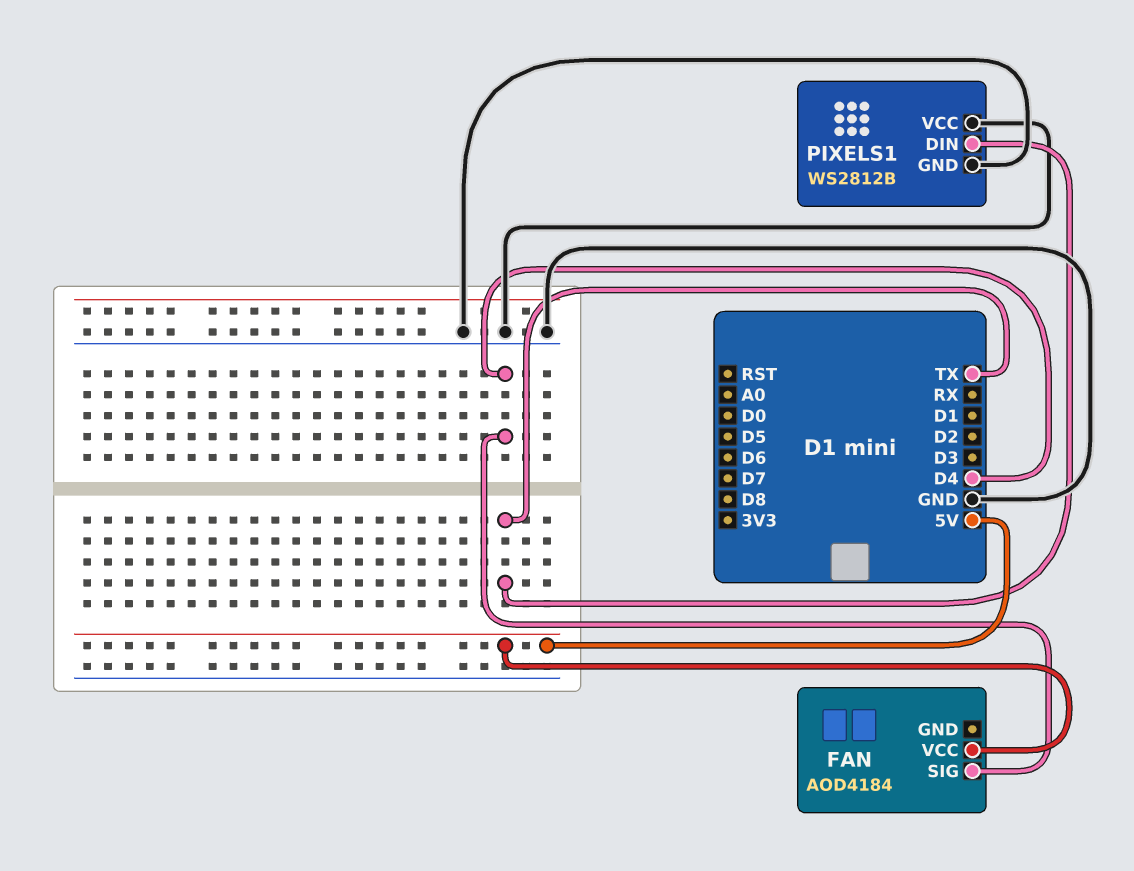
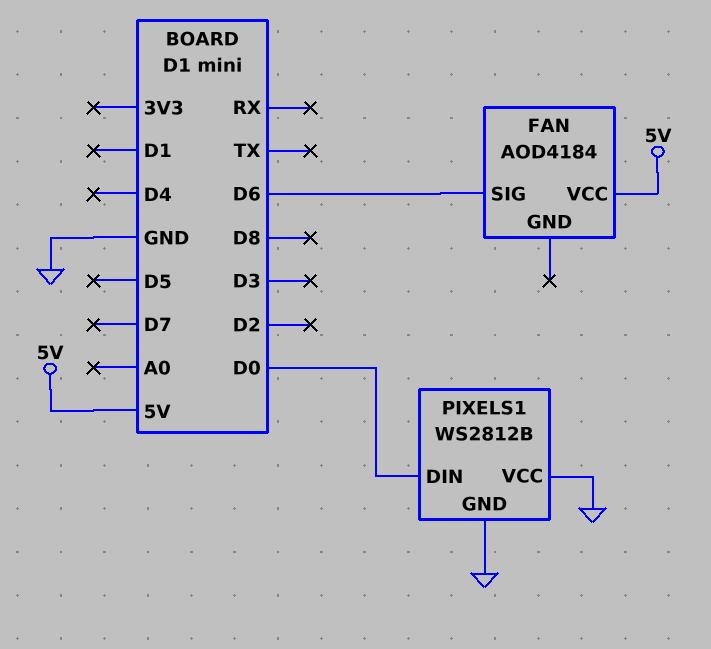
FAN pin SIG: D4 -> D6
PIXELS1 pin DIN: TX -> D0

